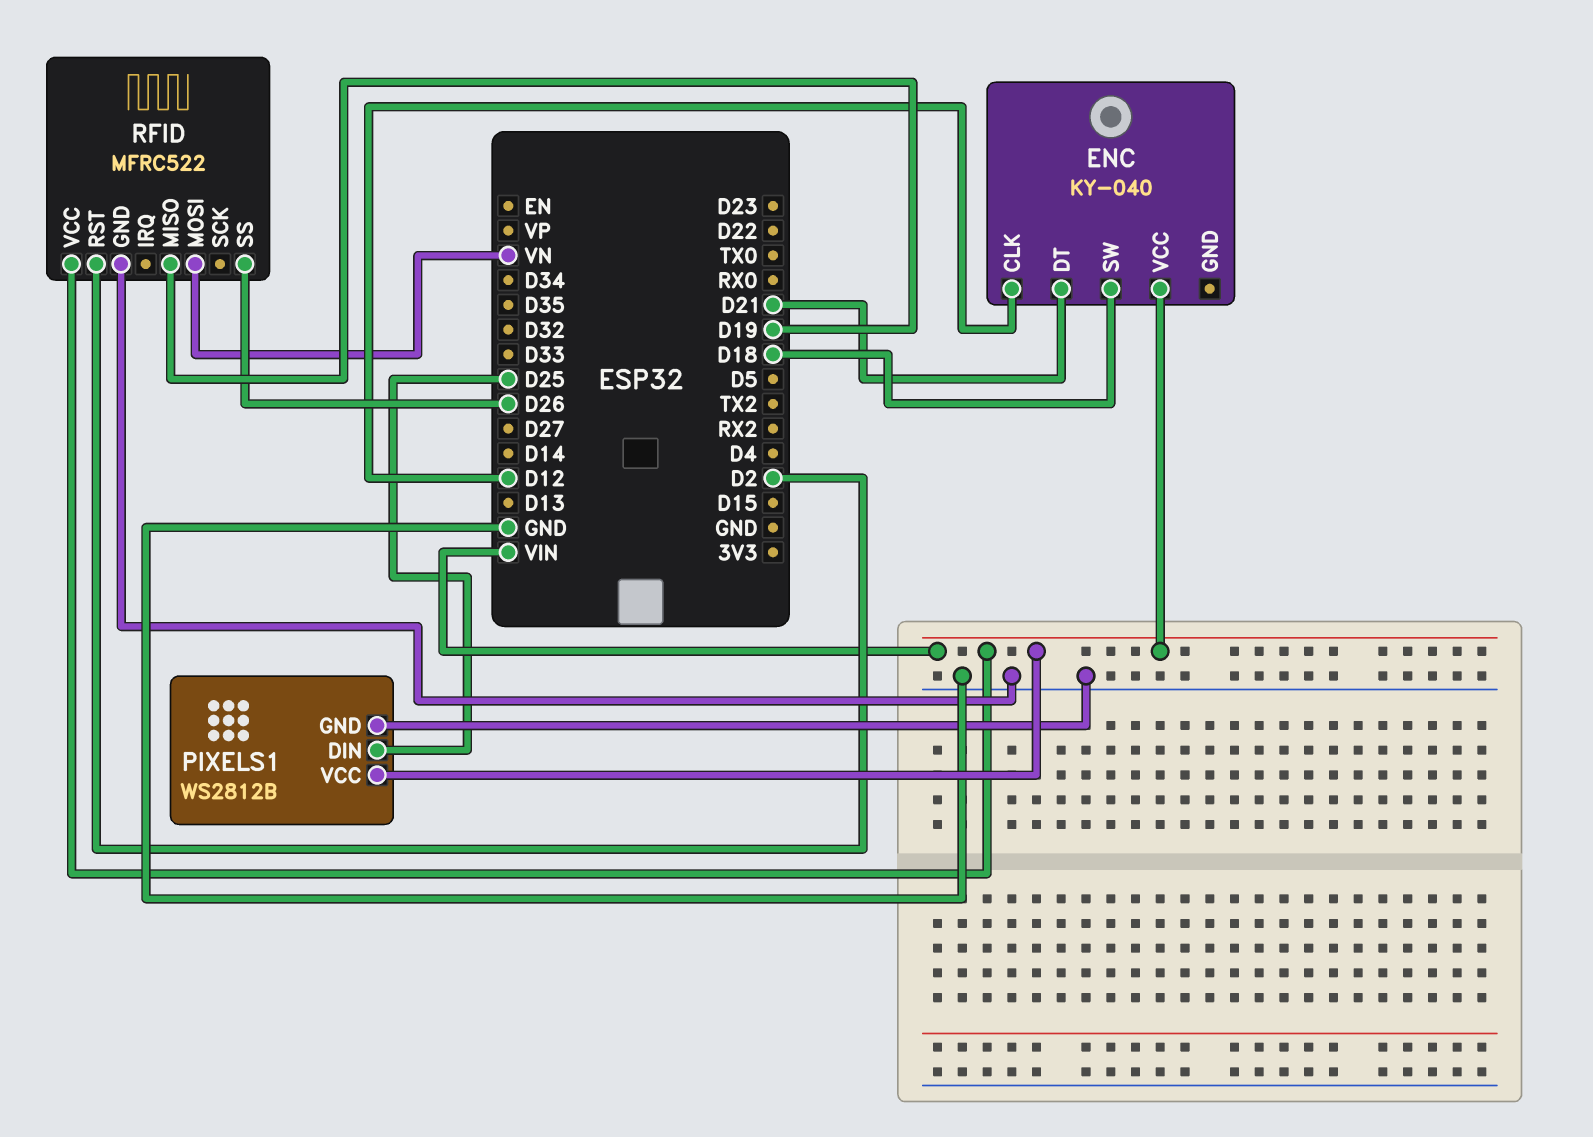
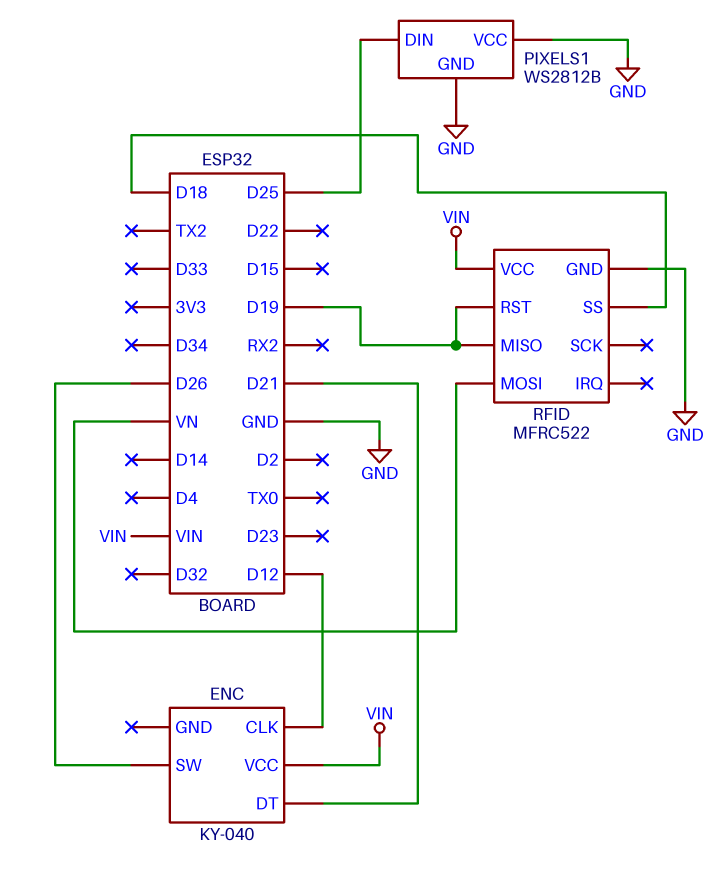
ENC pin SW: D18 -> D26
PIXELS1 pin VCC: VIN -> GND
RFID pin RST: D2 -> D19
RFID pin SS: D26 -> D18

